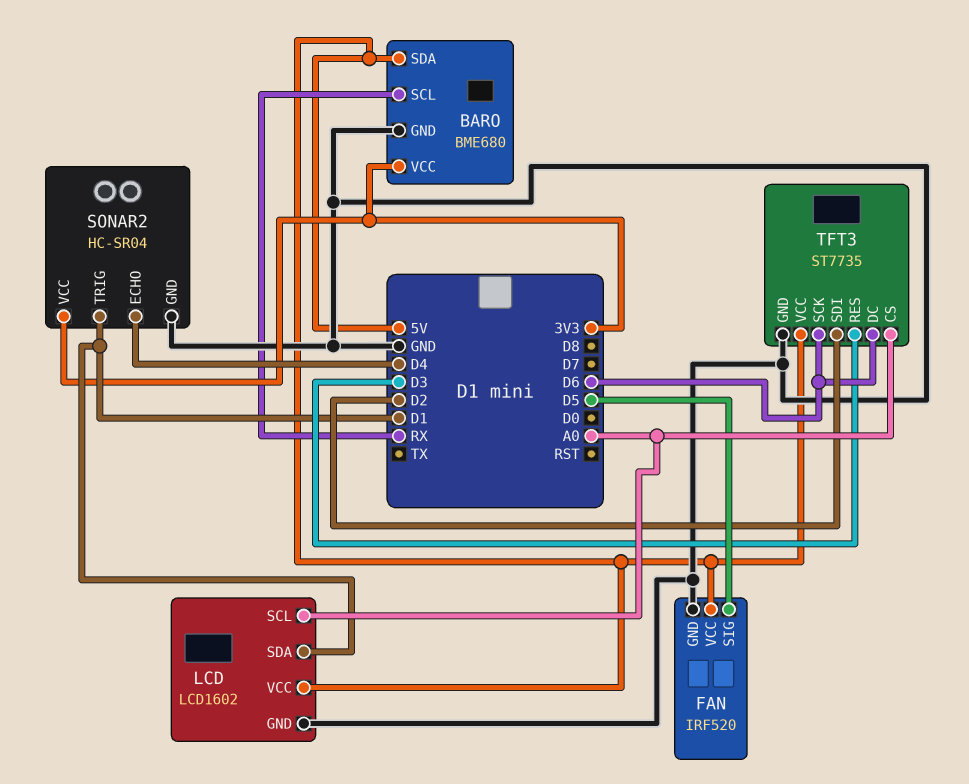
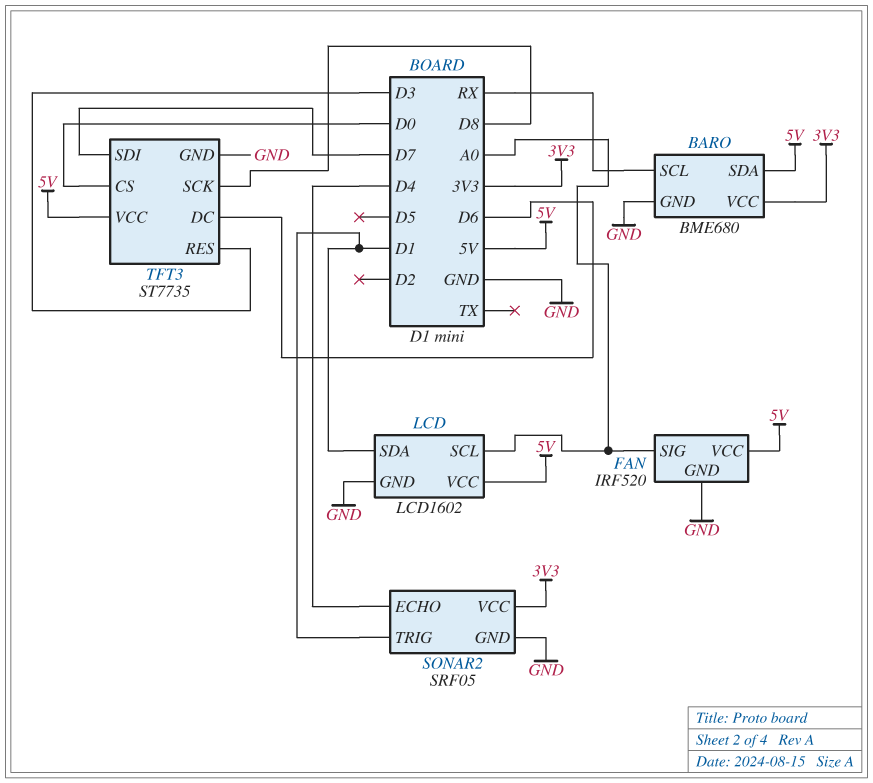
FAN pin SIG: D5 -> A0
SONAR2: HC-SR04 -> SRF05
TFT3 pin CS: A0 -> D0
TFT3 pin SCK: D6 -> D8
TFT3 pin SDI: D2 -> D7

